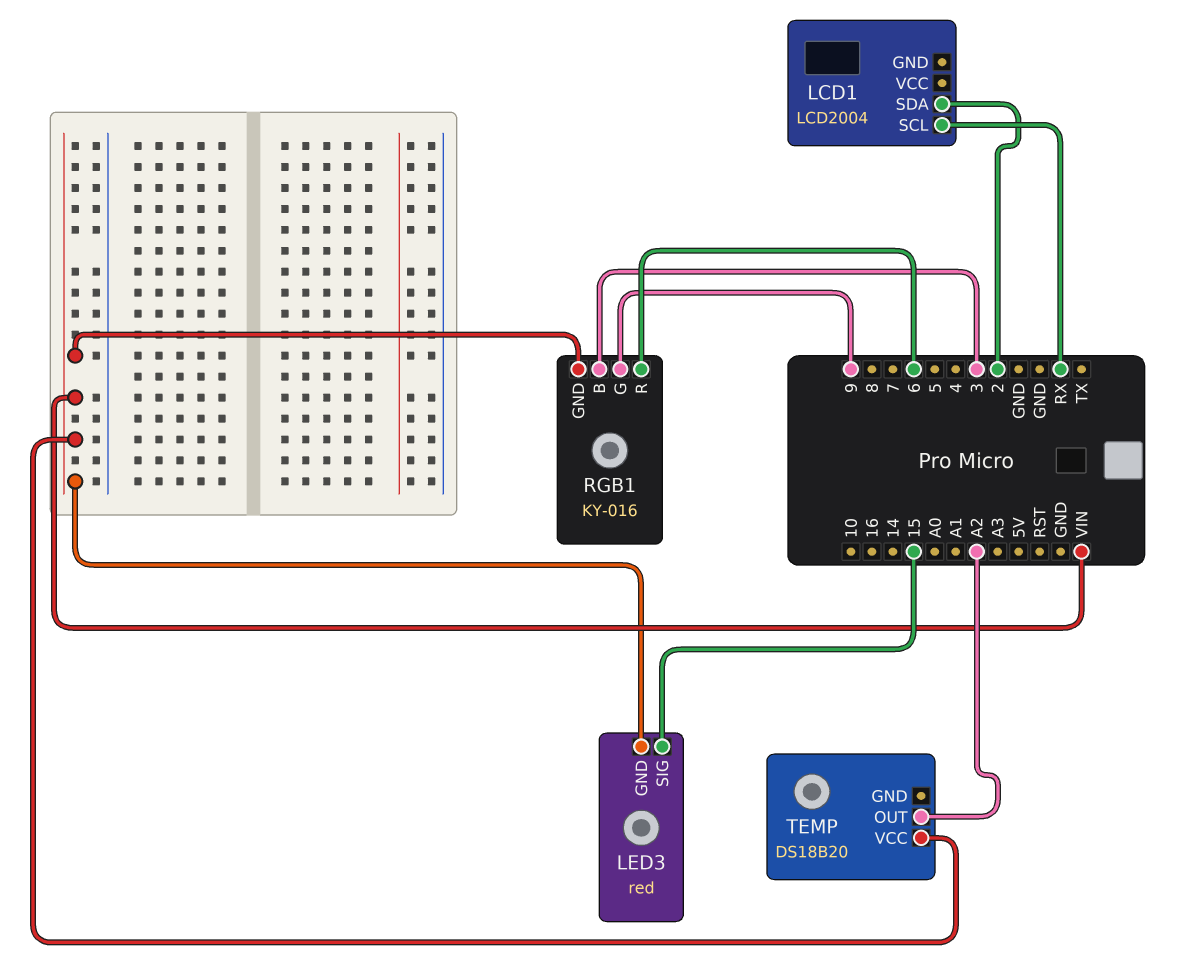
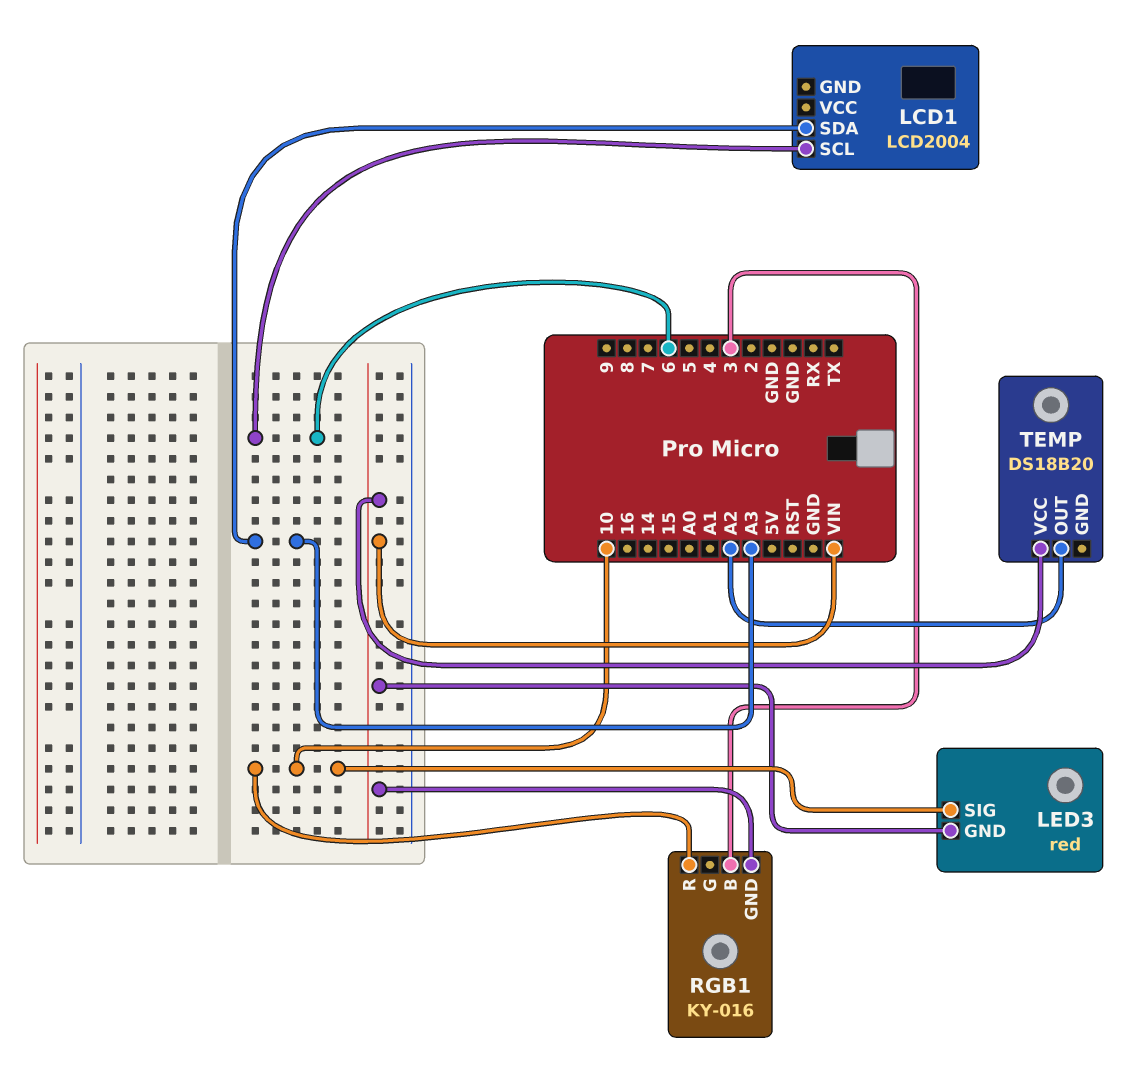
LCD1 pin SCL: RX -> 6
LCD1 pin SDA: 2 -> A3
LED3 pin SIG: 15 -> 10
RGB1 pin G: 9 -> none
RGB1 pin R: 6 -> 10

